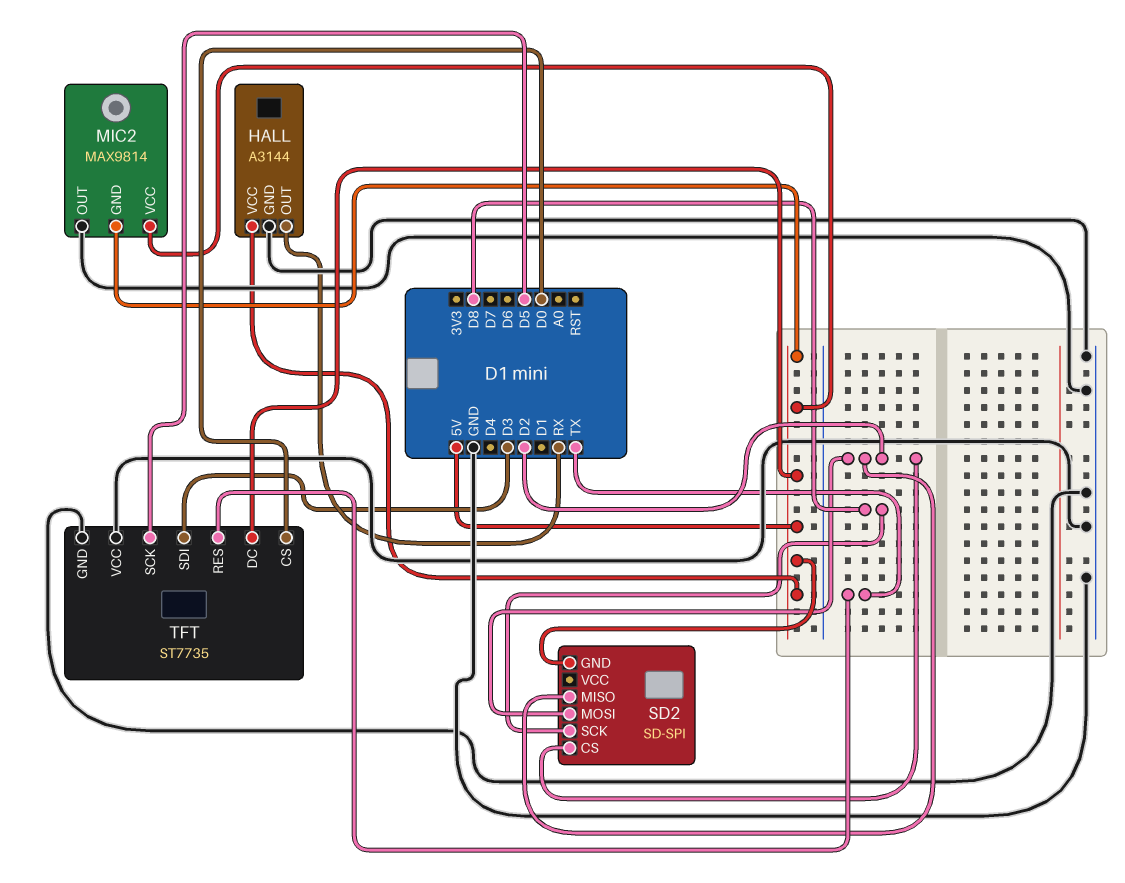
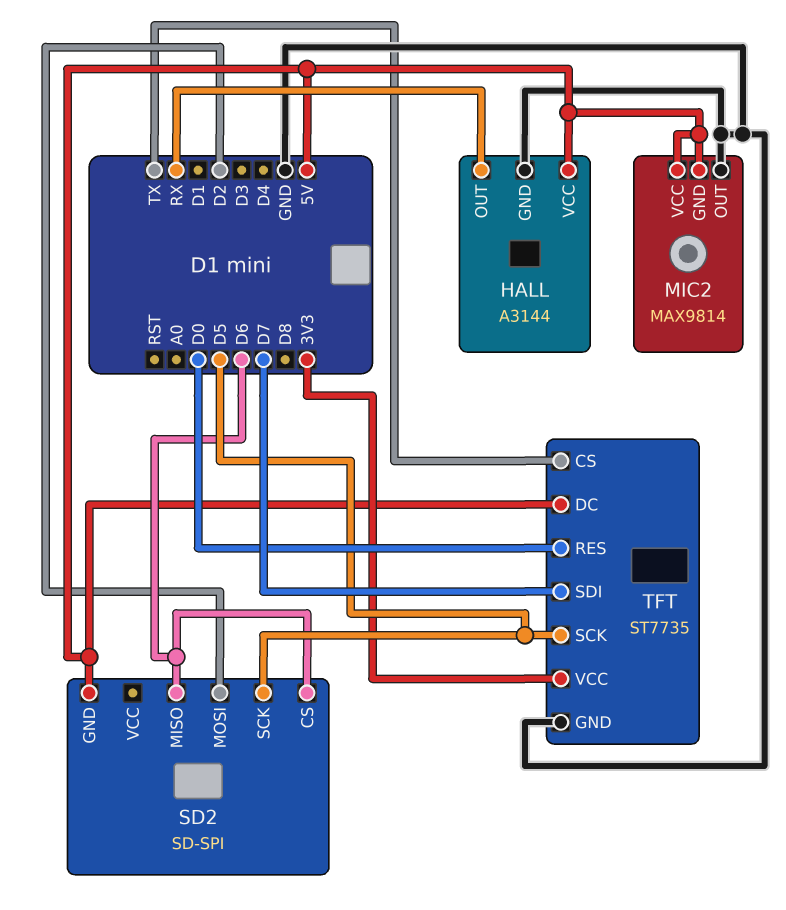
SD2 pin CS: D2 -> D6
SD2 pin MISO: D2 -> D6
SD2 pin SCK: D8 -> D5
TFT pin CS: D0 -> TX
TFT pin RES: TX -> D0
TFT pin SDI: D3 -> D7
TFT pin VCC: GND -> 3V3

